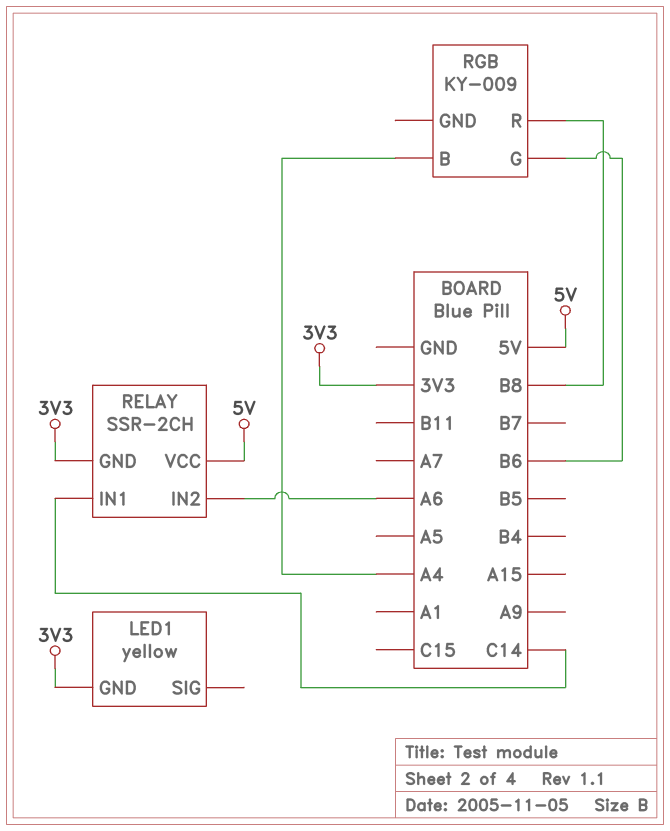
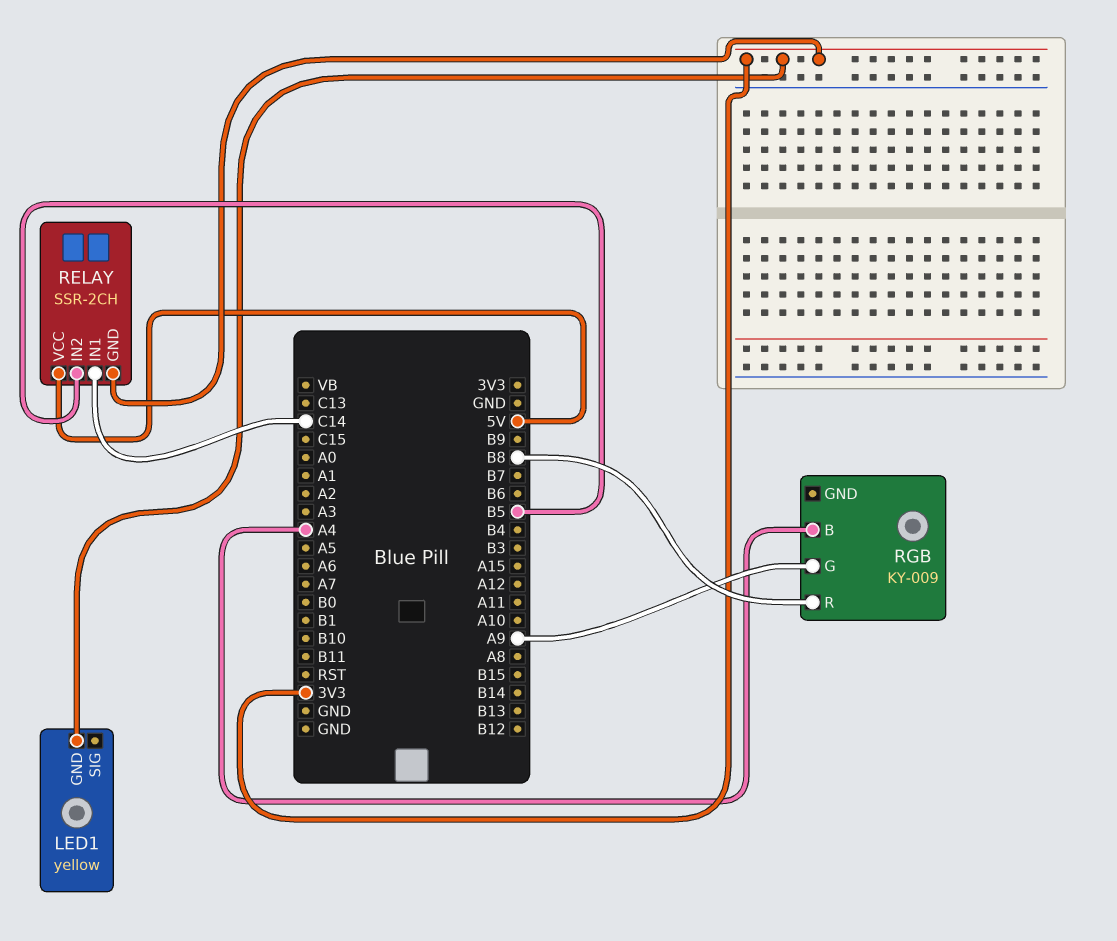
RELAY pin IN2: A6 -> B5
RGB pin G: B6 -> A9

